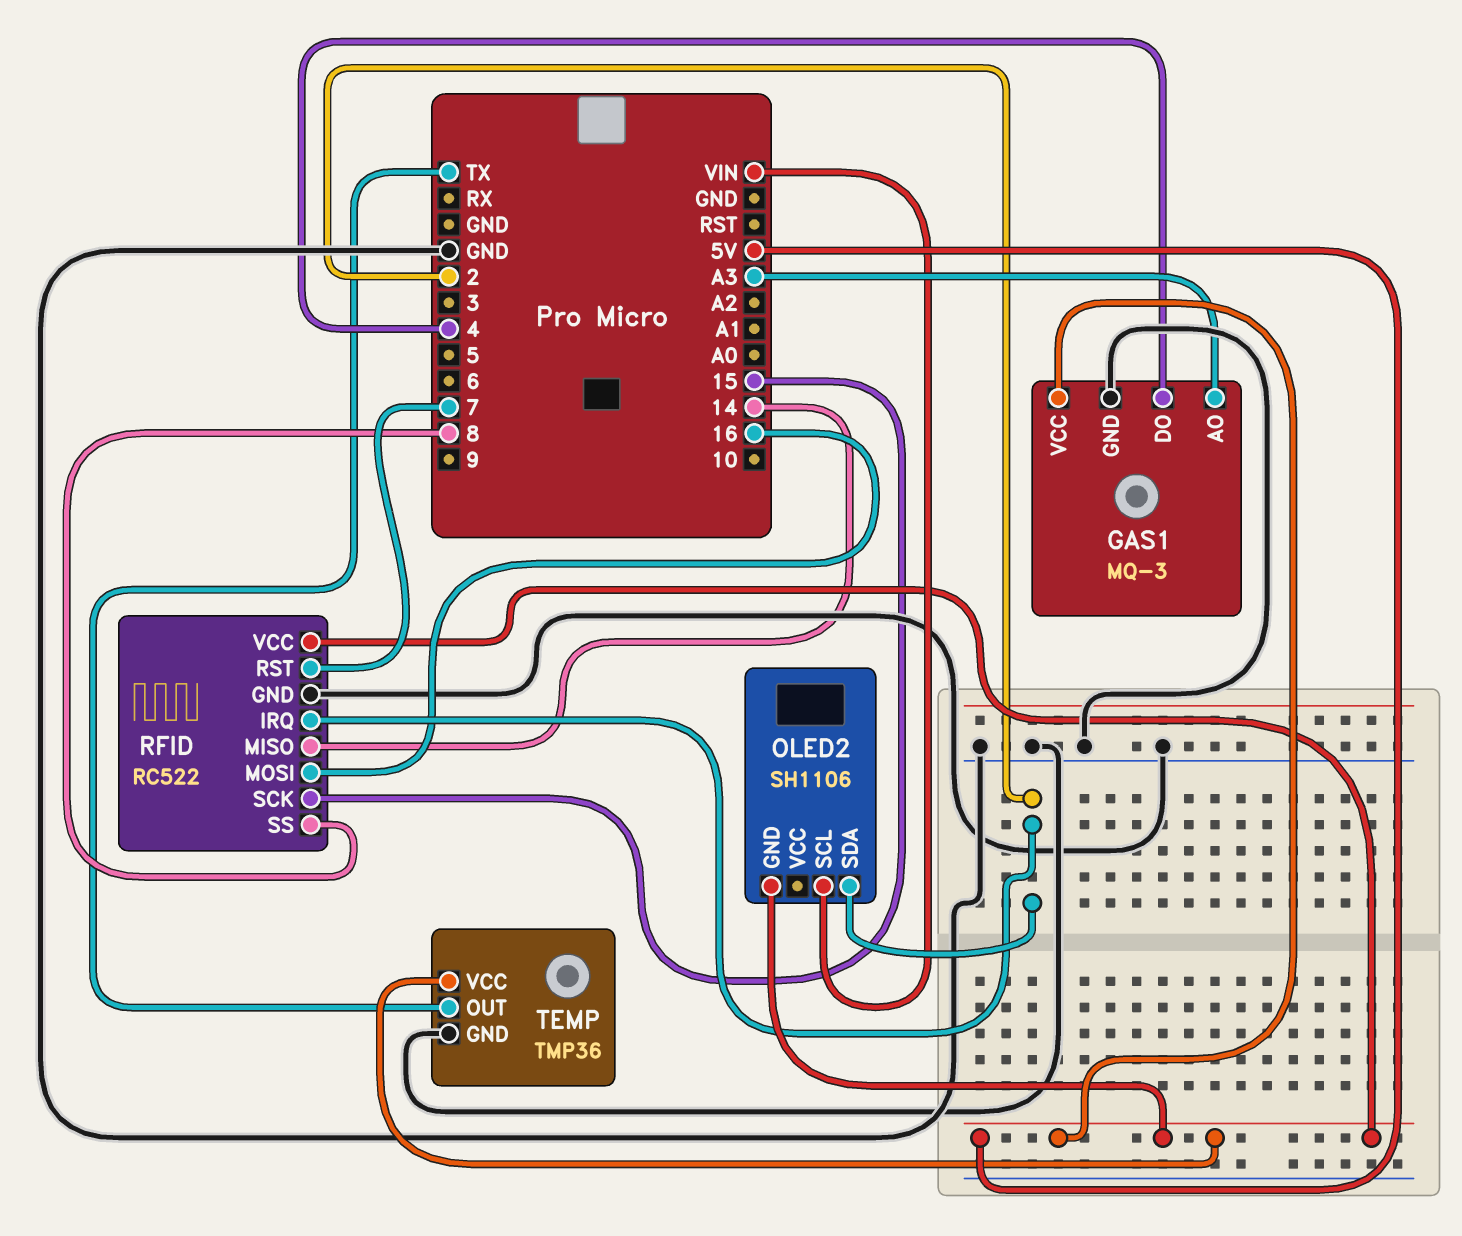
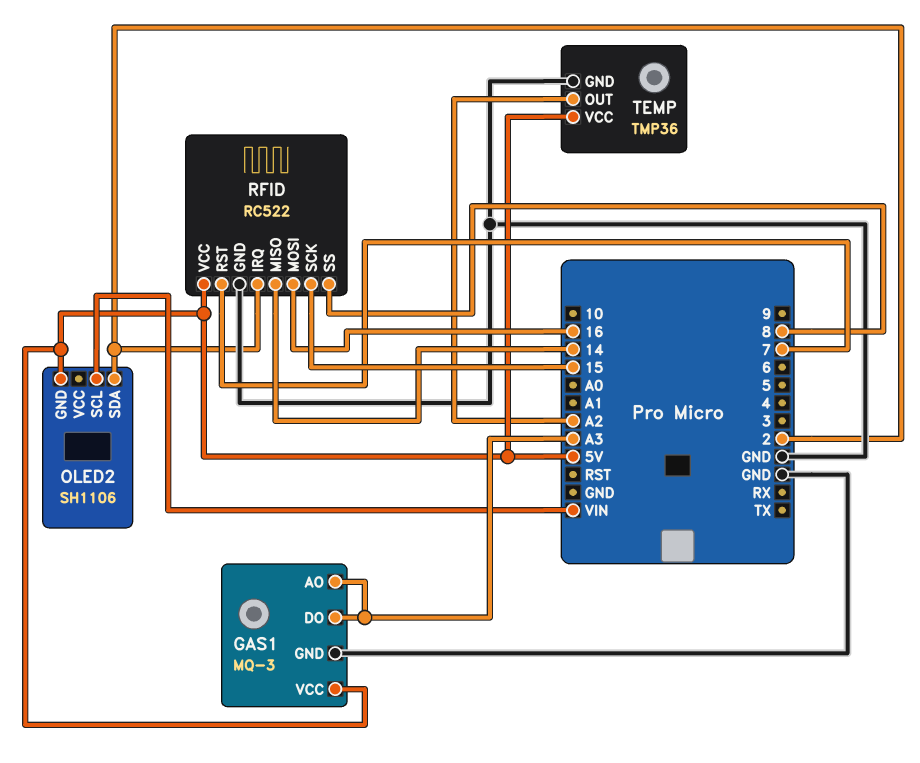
GAS1 pin DO: 4 -> A3
TEMP pin OUT: TX -> A2

